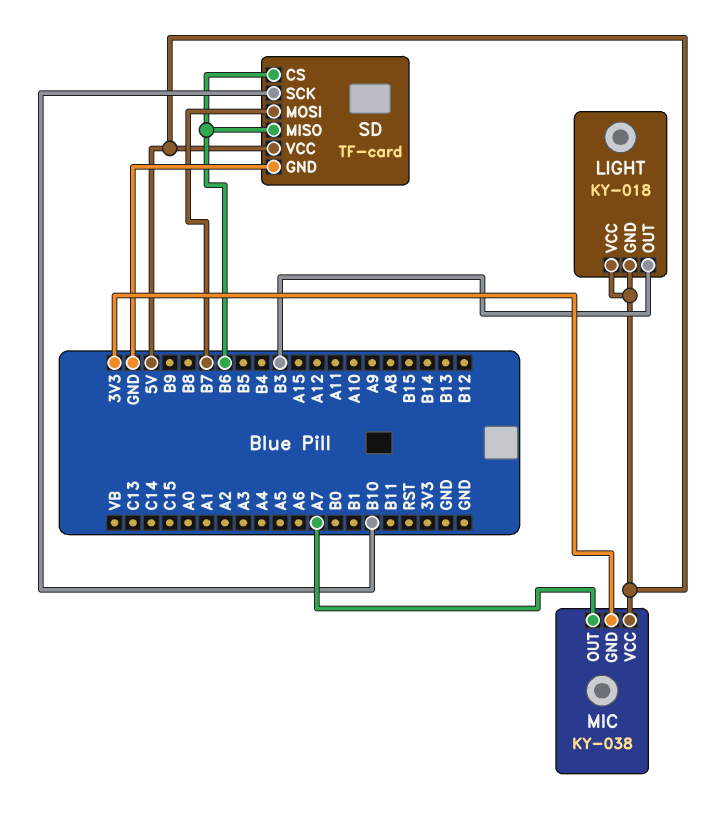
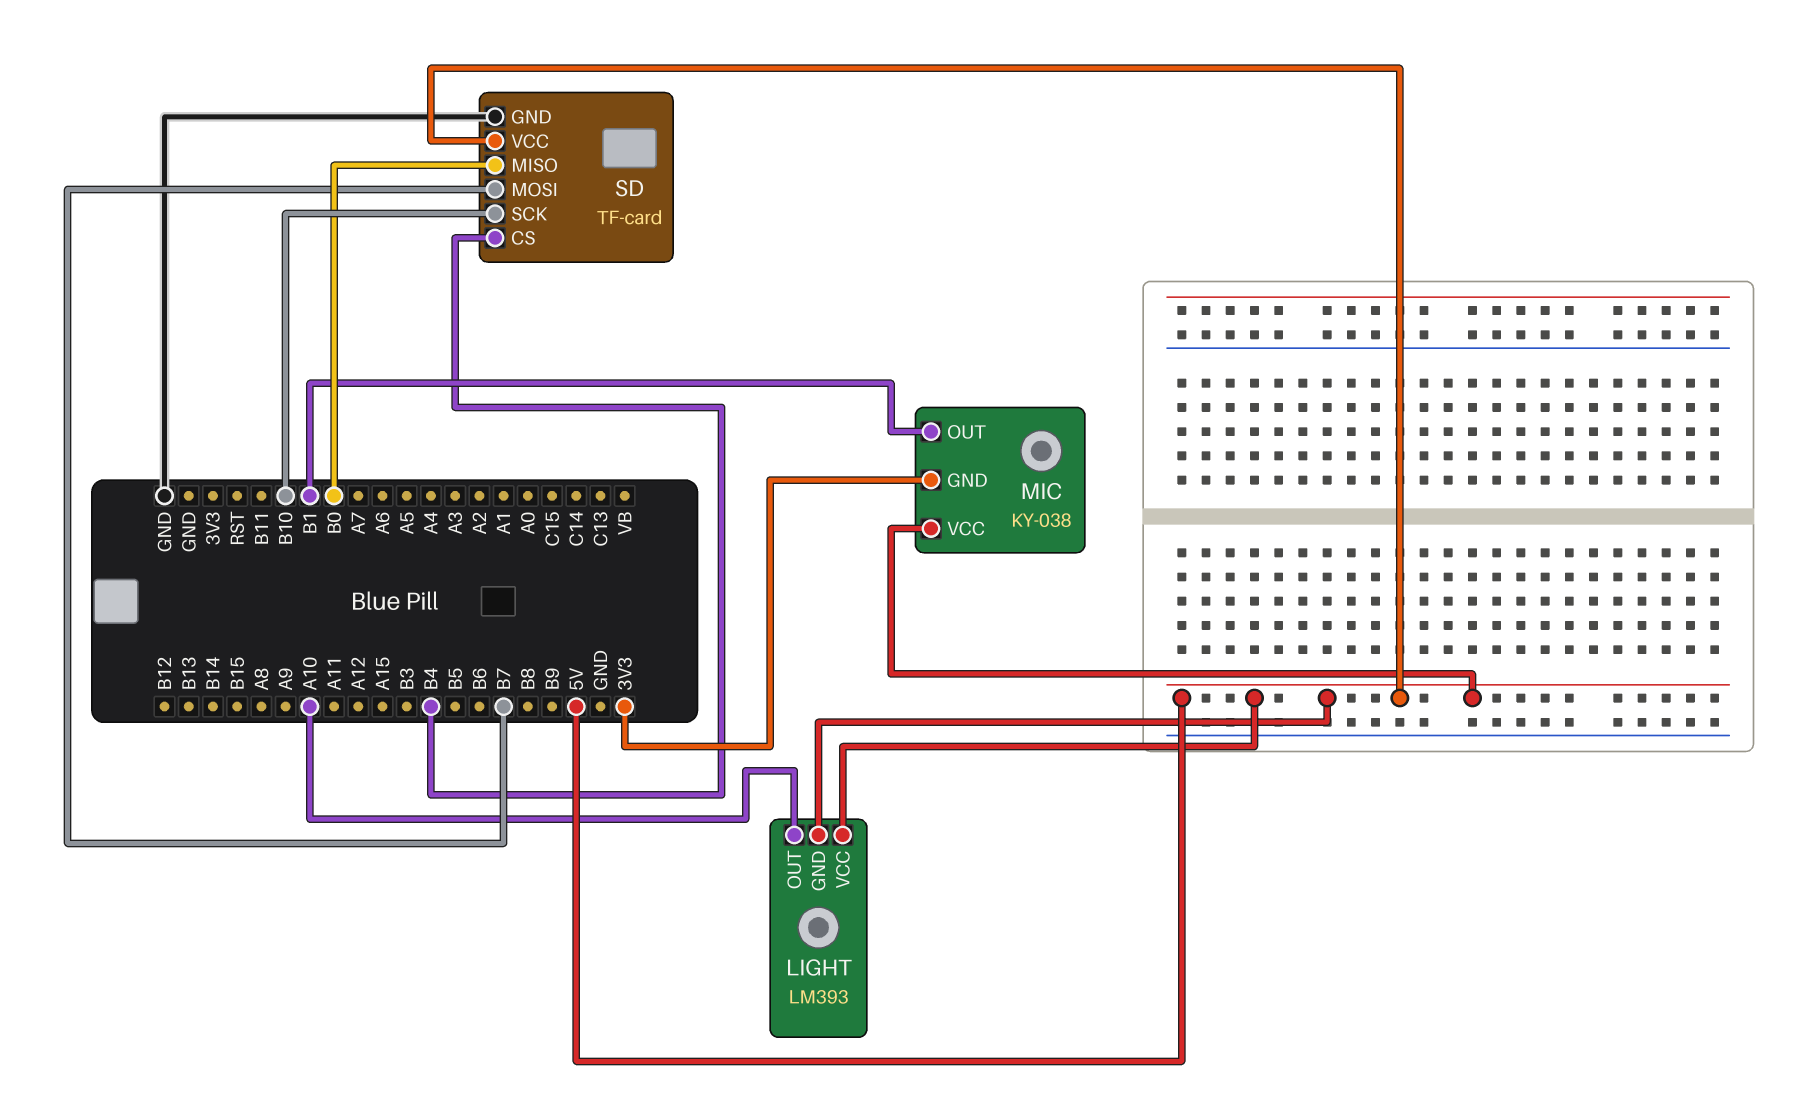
LIGHT: KY-018 -> LM393
LIGHT pin OUT: B3 -> A10
MIC pin OUT: A7 -> B1
SD pin CS: B6 -> B4
SD pin MISO: B6 -> B0

